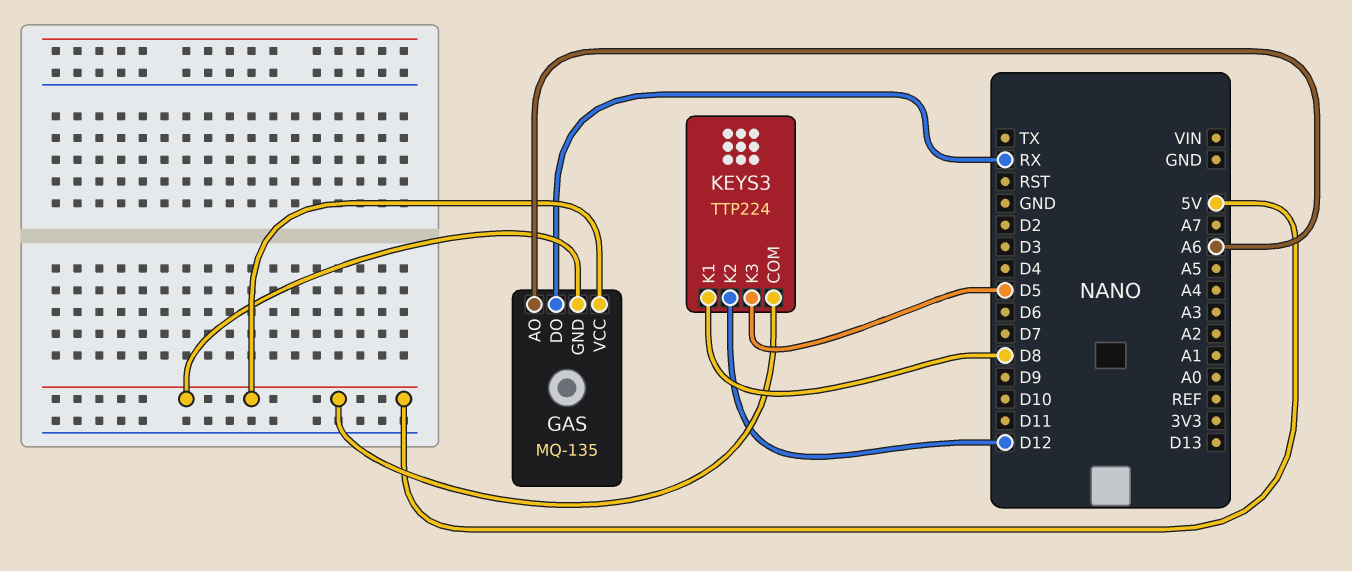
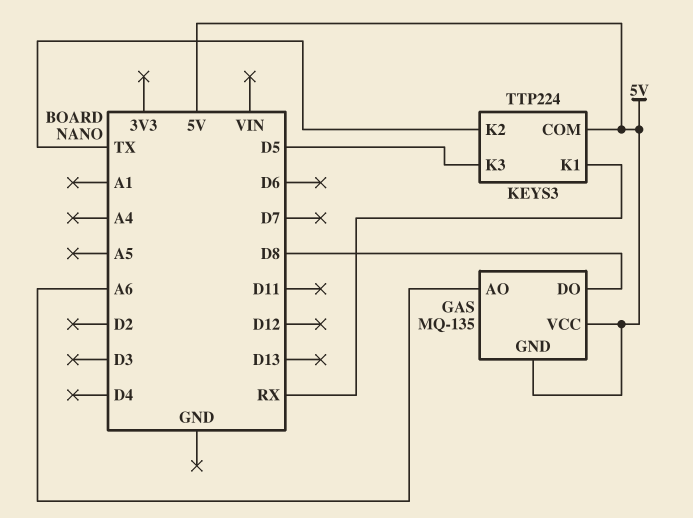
GAS pin DO: RX -> D8
KEYS3 pin K1: D8 -> RX
KEYS3 pin K2: D12 -> TX

